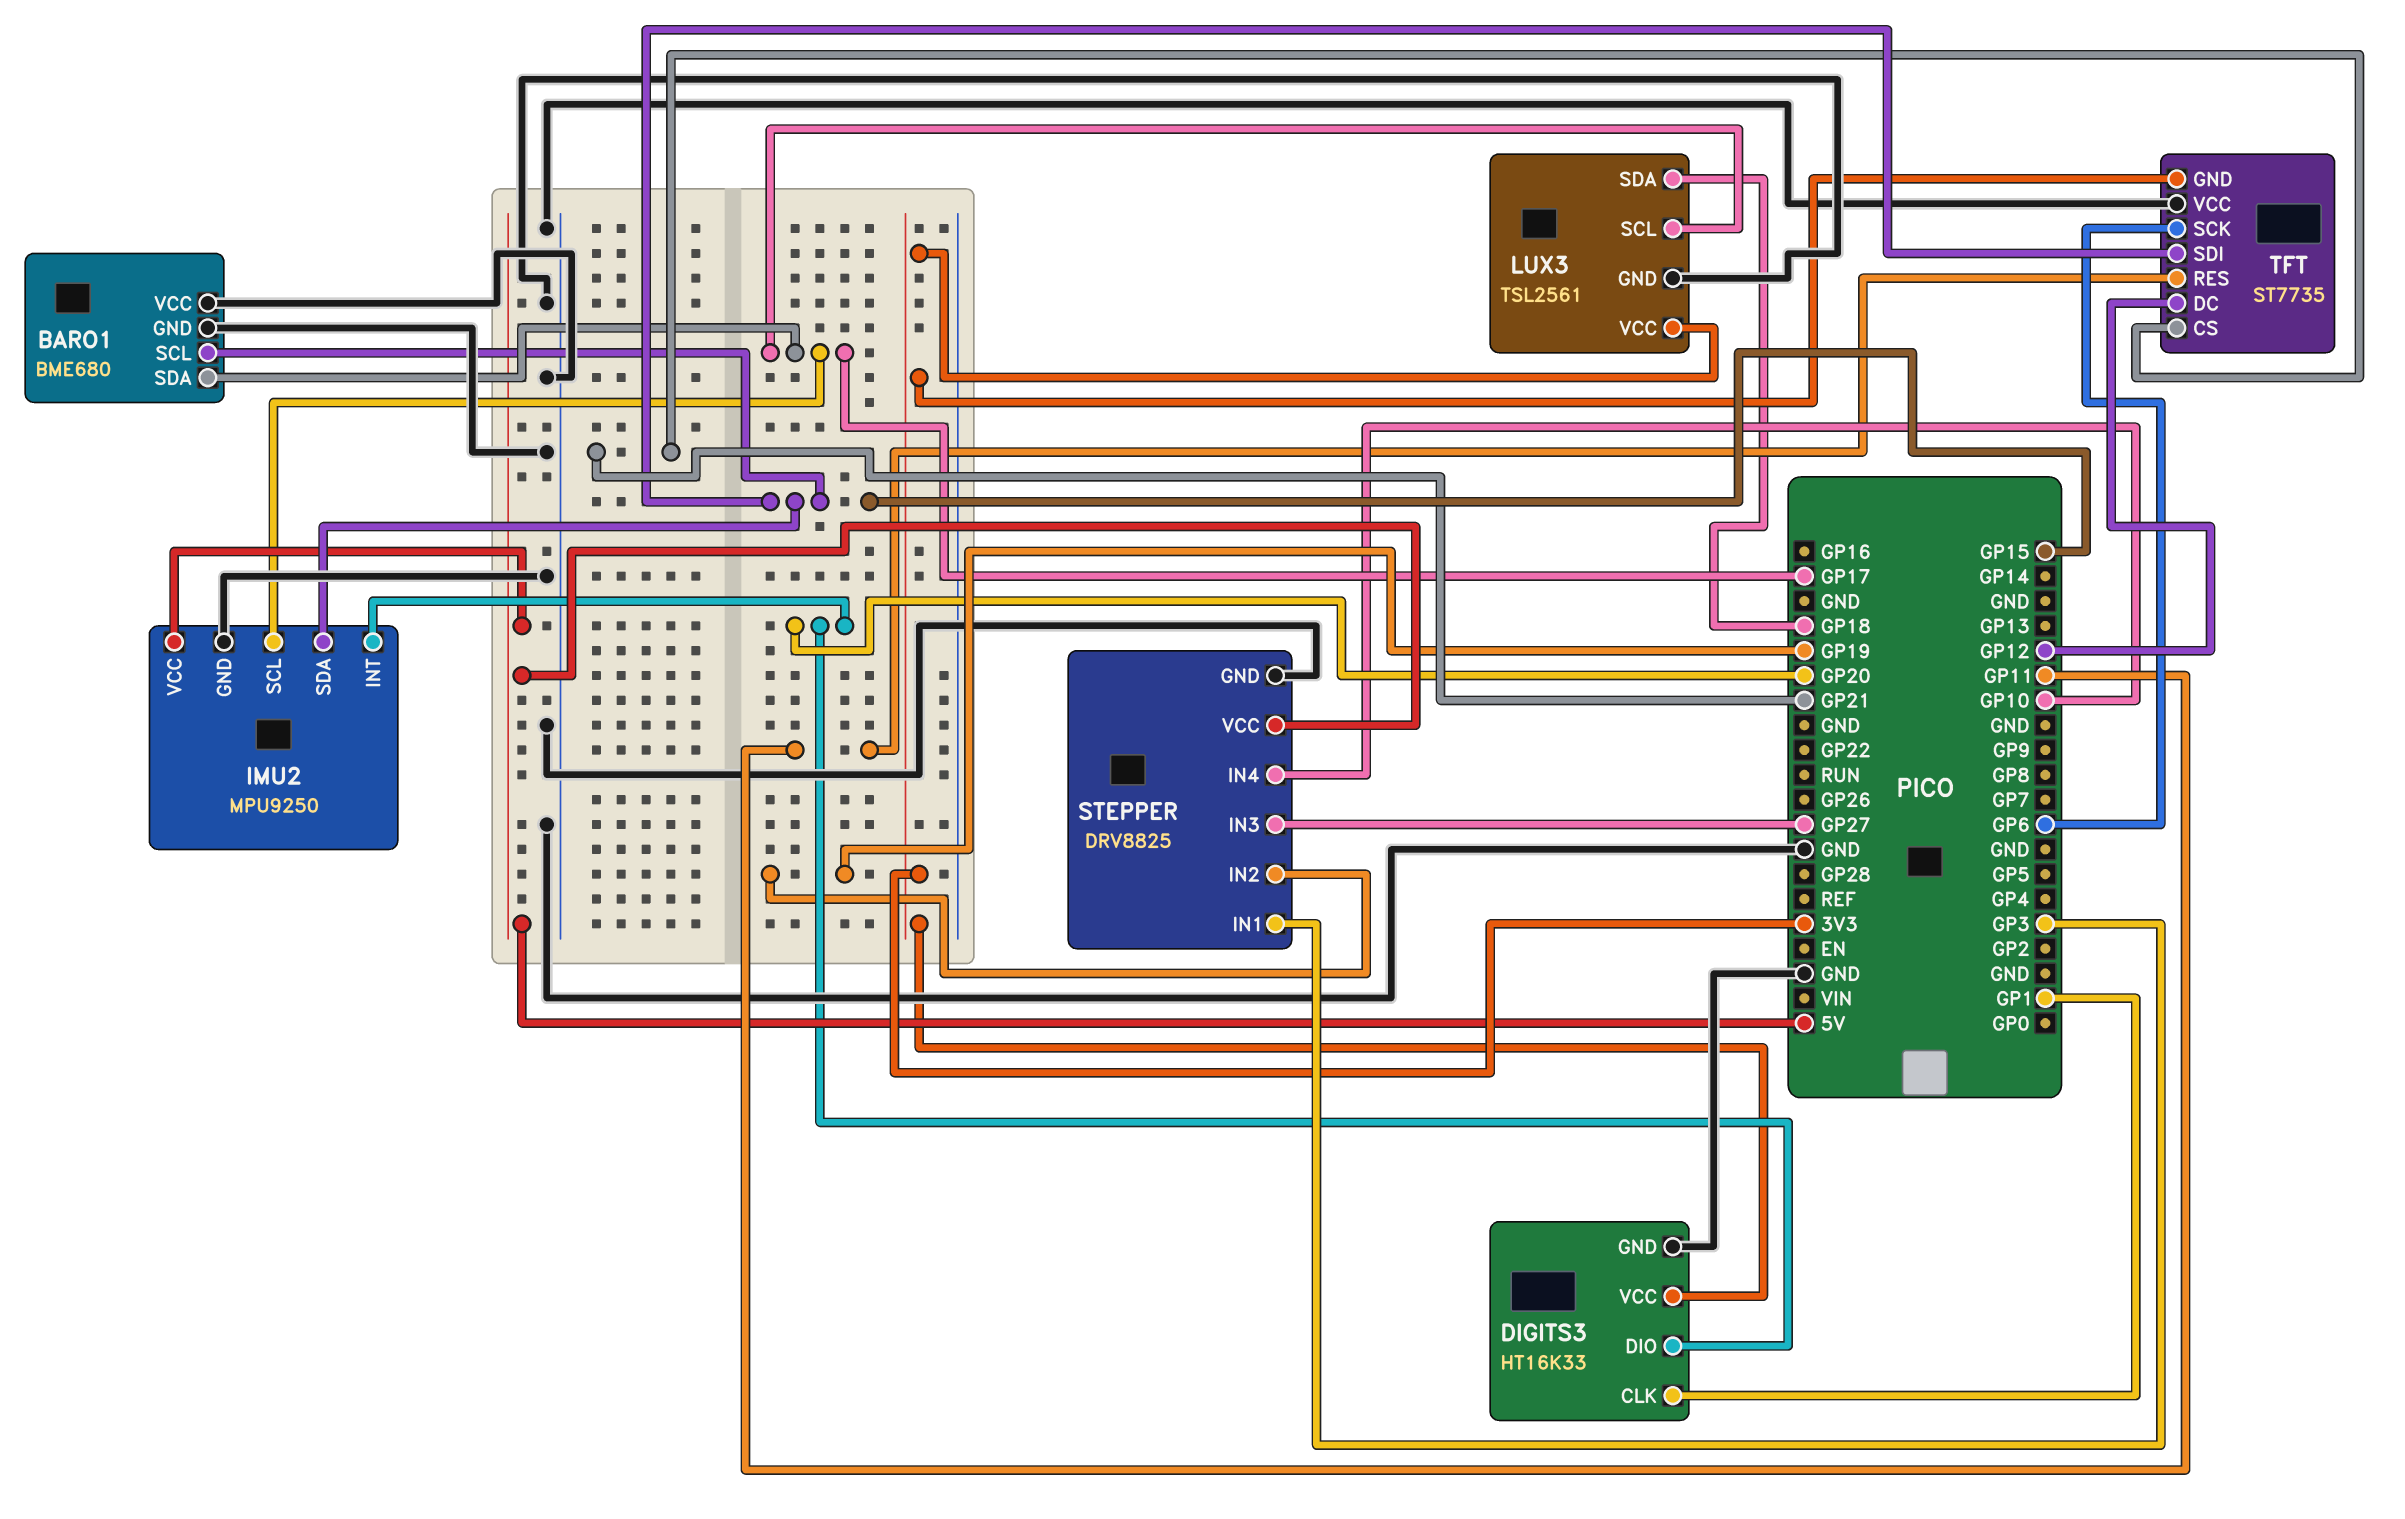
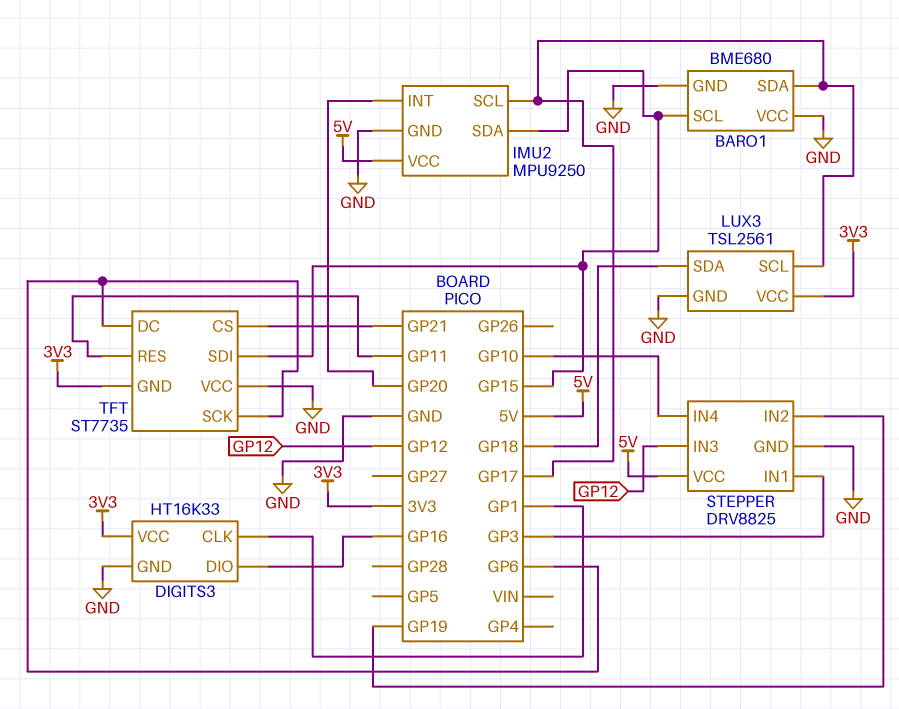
DIGITS3 pin DIO: GP20 -> GP16
STEPPER pin IN3: GP27 -> GP12
TFT pin DC: GP12 -> GP6

